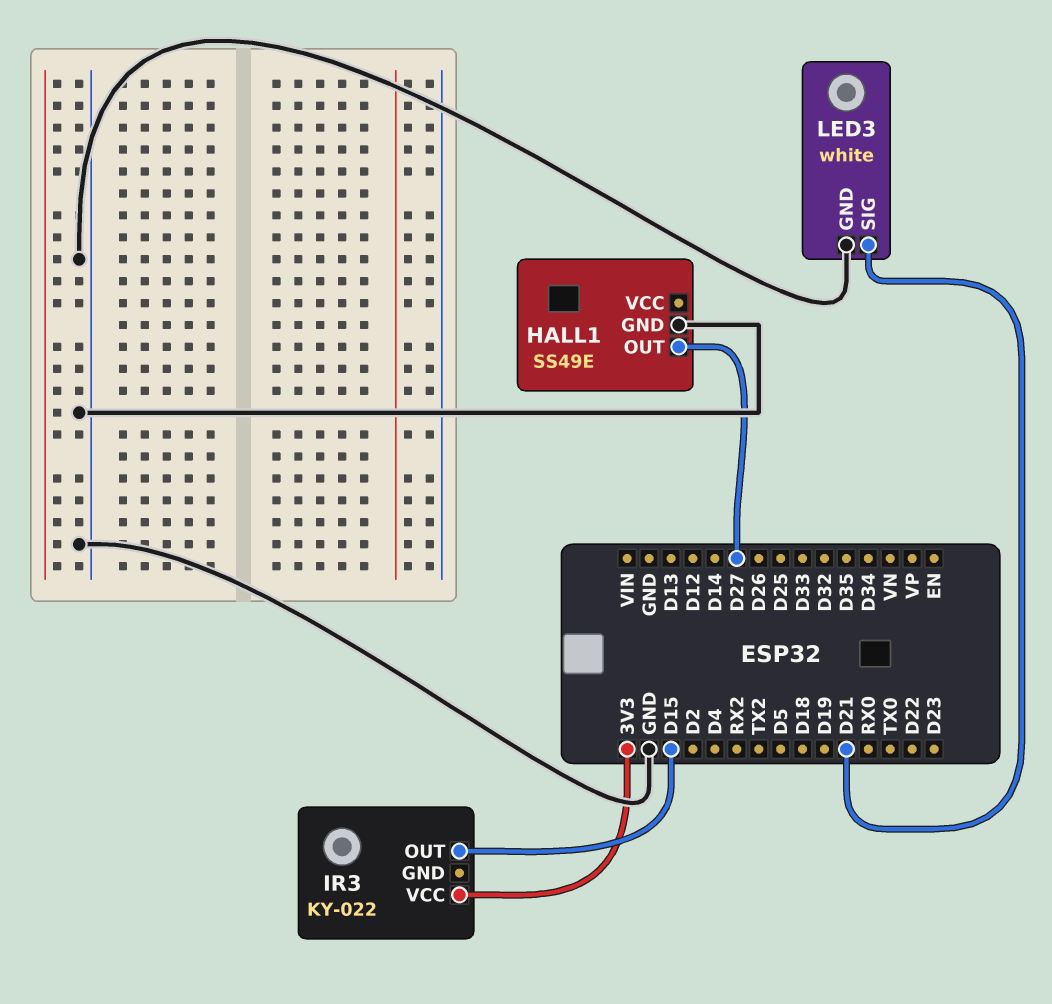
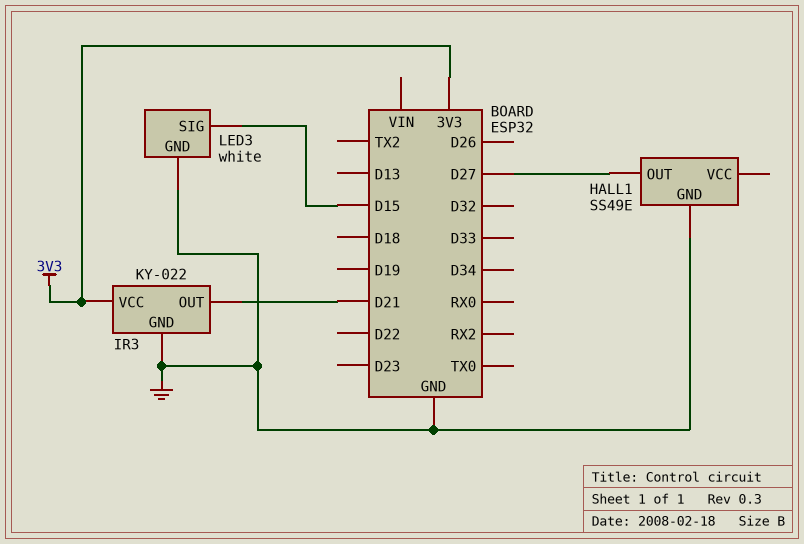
IR3 pin GND: none -> GND
IR3 pin OUT: D15 -> D21
LED3 pin SIG: D21 -> D15

